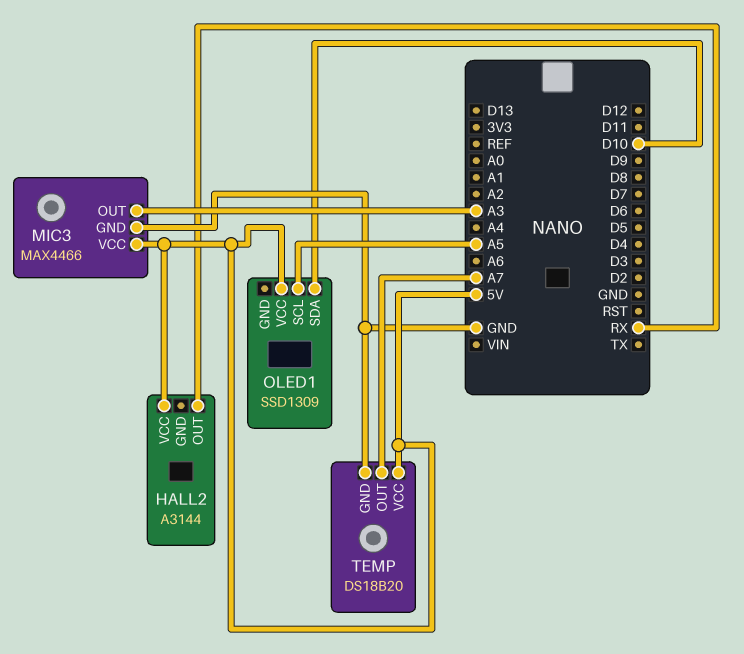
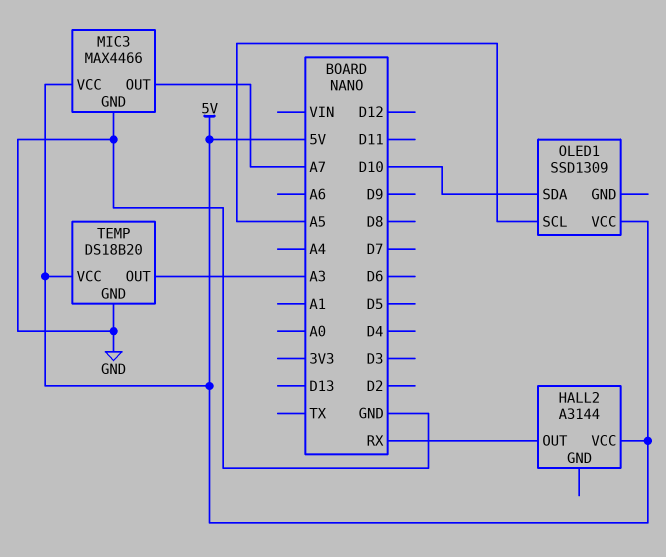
MIC3 pin OUT: A3 -> A7
TEMP pin OUT: A7 -> A3

